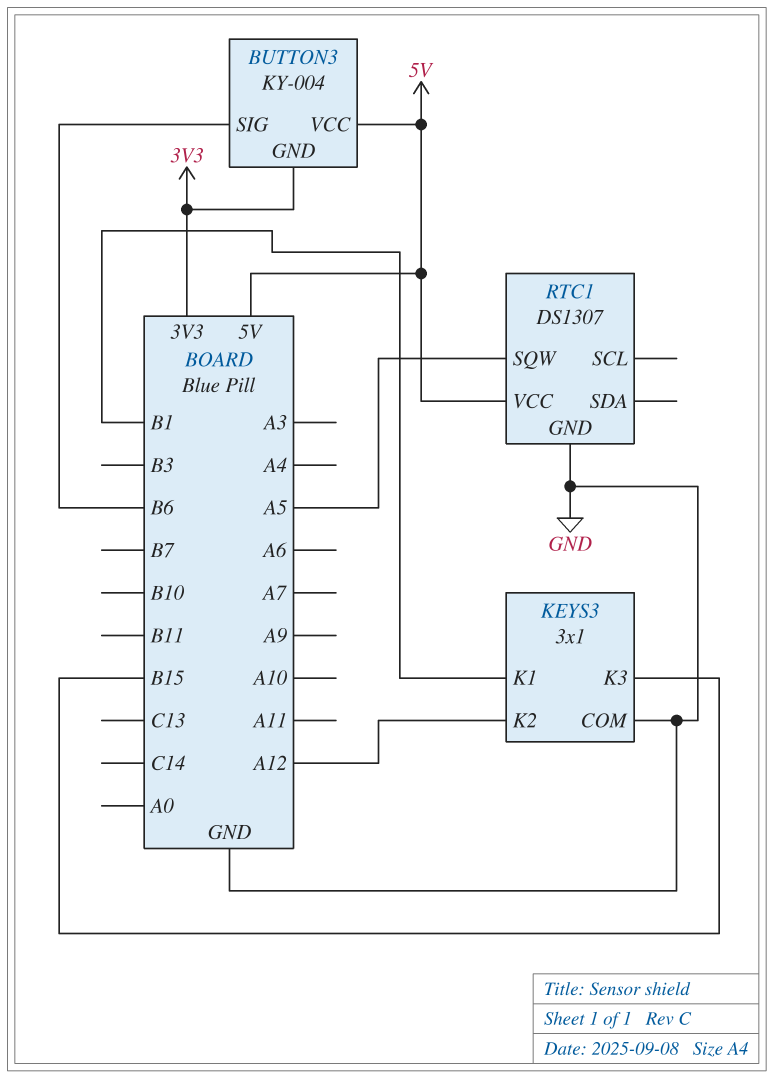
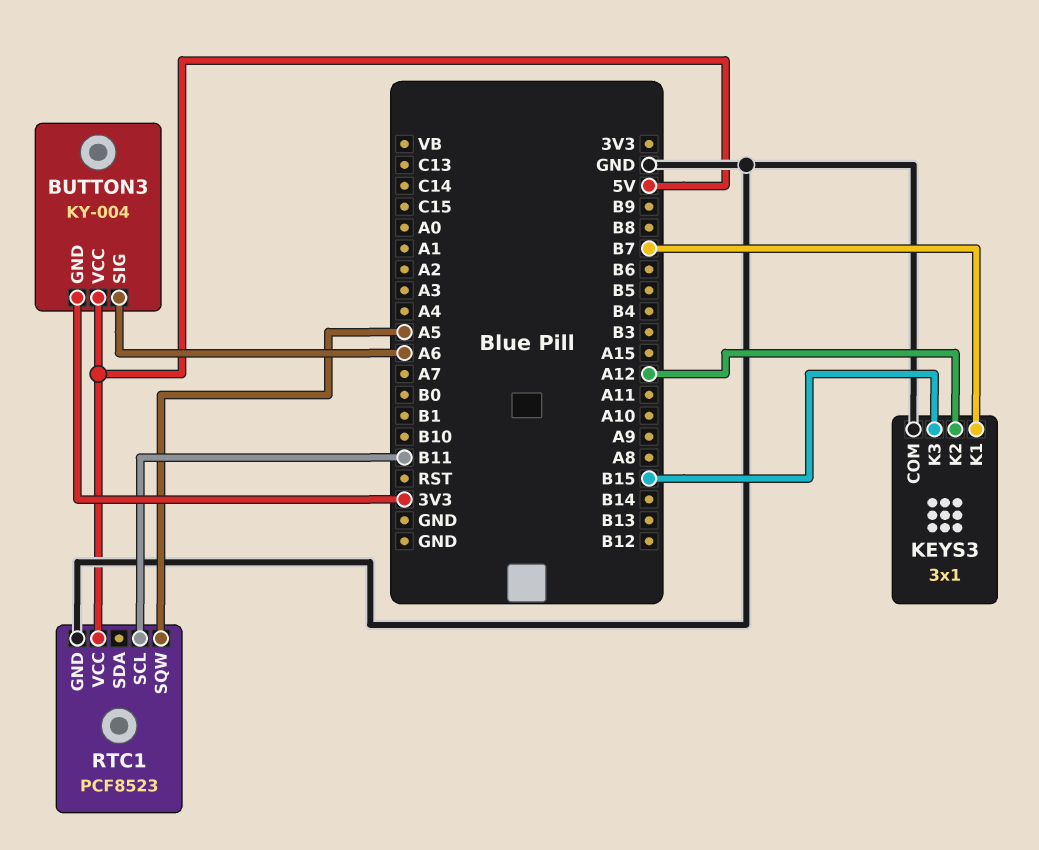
BUTTON3 pin SIG: B6 -> A6
KEYS3 pin K1: B1 -> B7
RTC1: DS1307 -> PCF8523
RTC1 pin SCL: none -> B11

